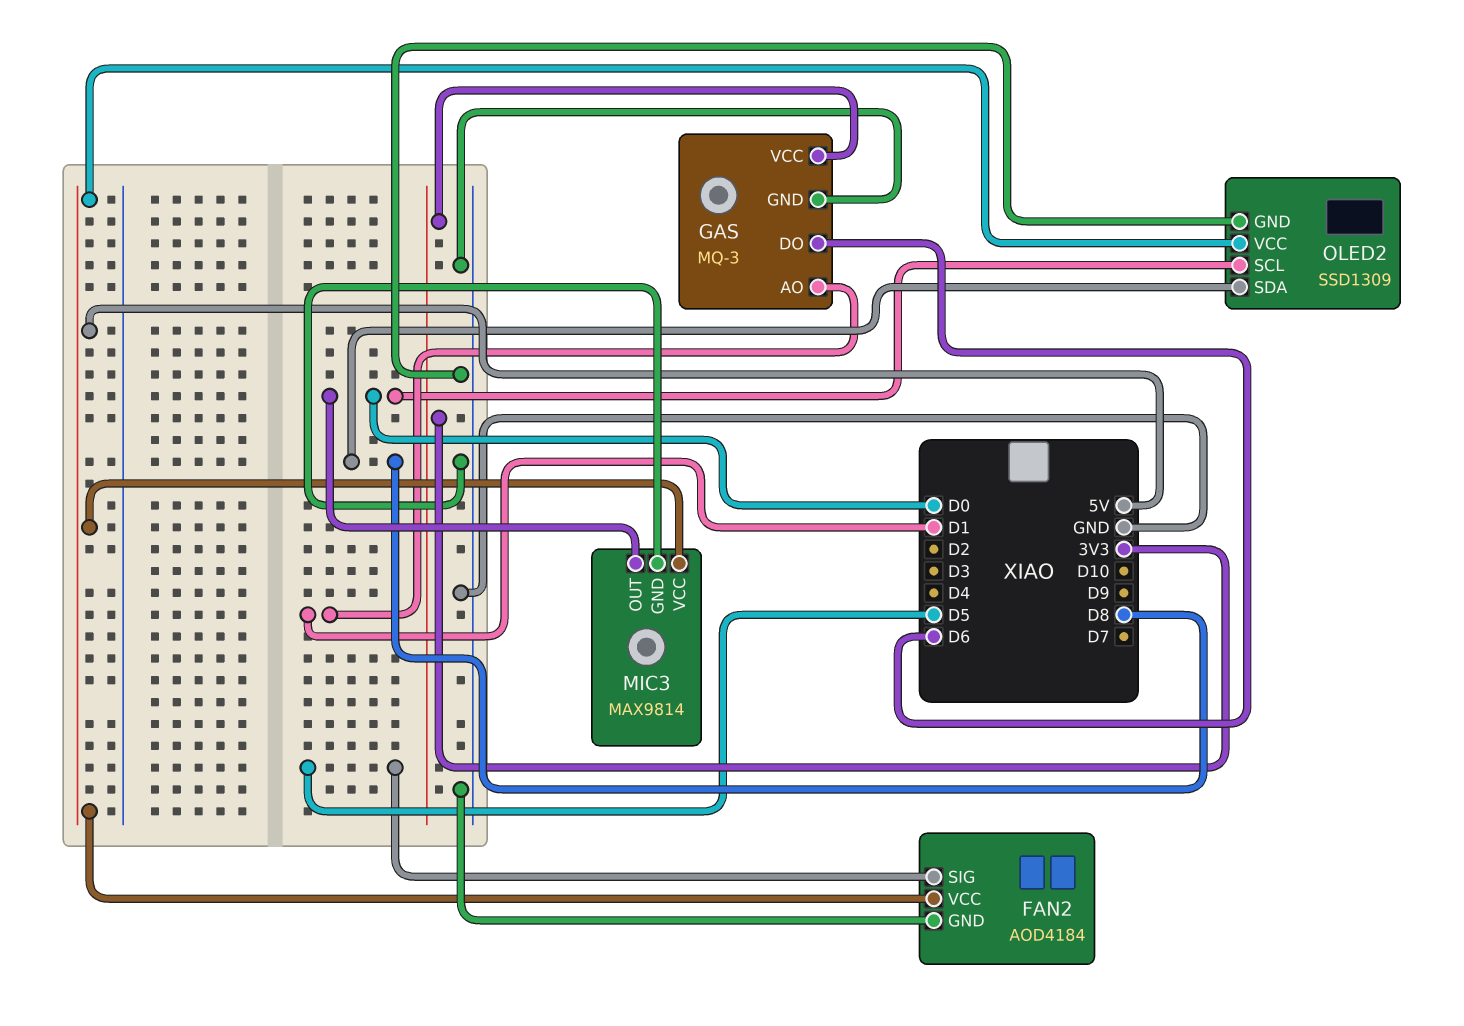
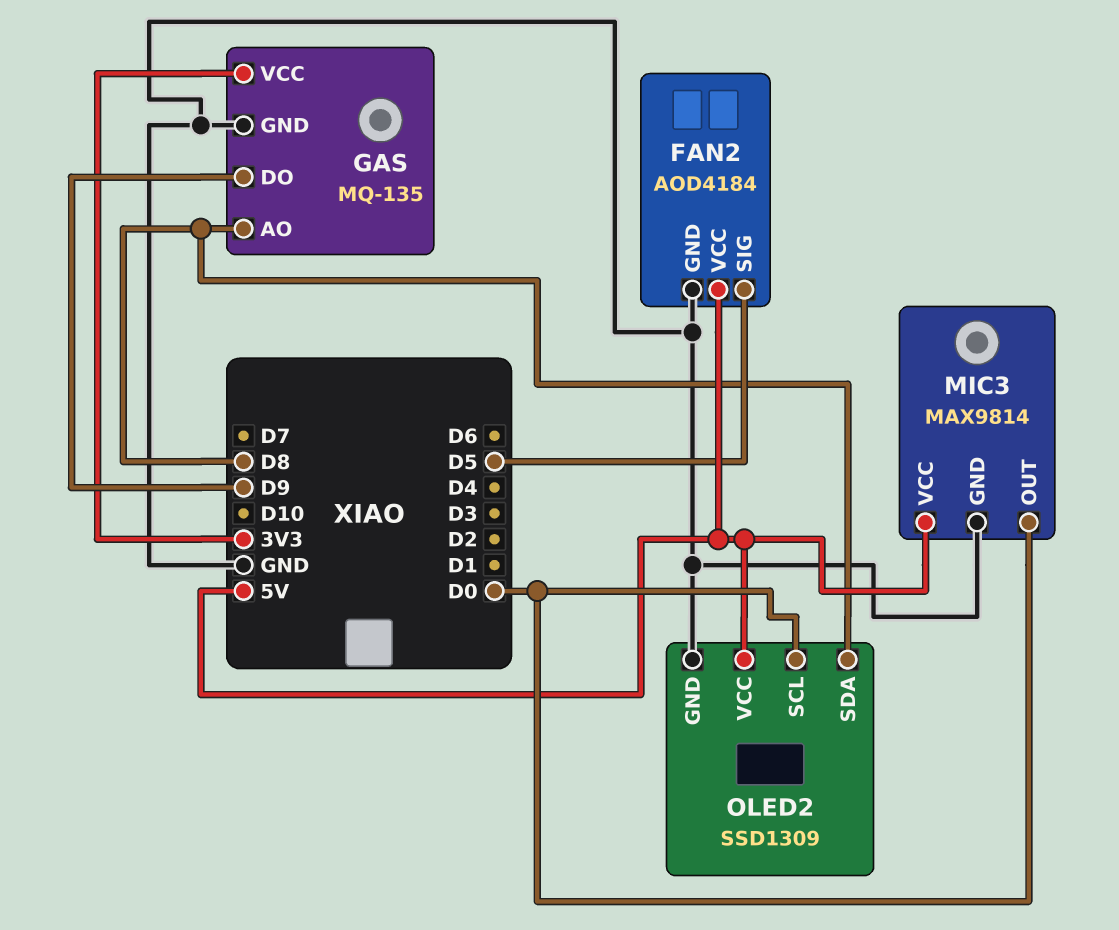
GAS: MQ-3 -> MQ-135
GAS pin AO: D1 -> D8
GAS pin DO: D6 -> D9

